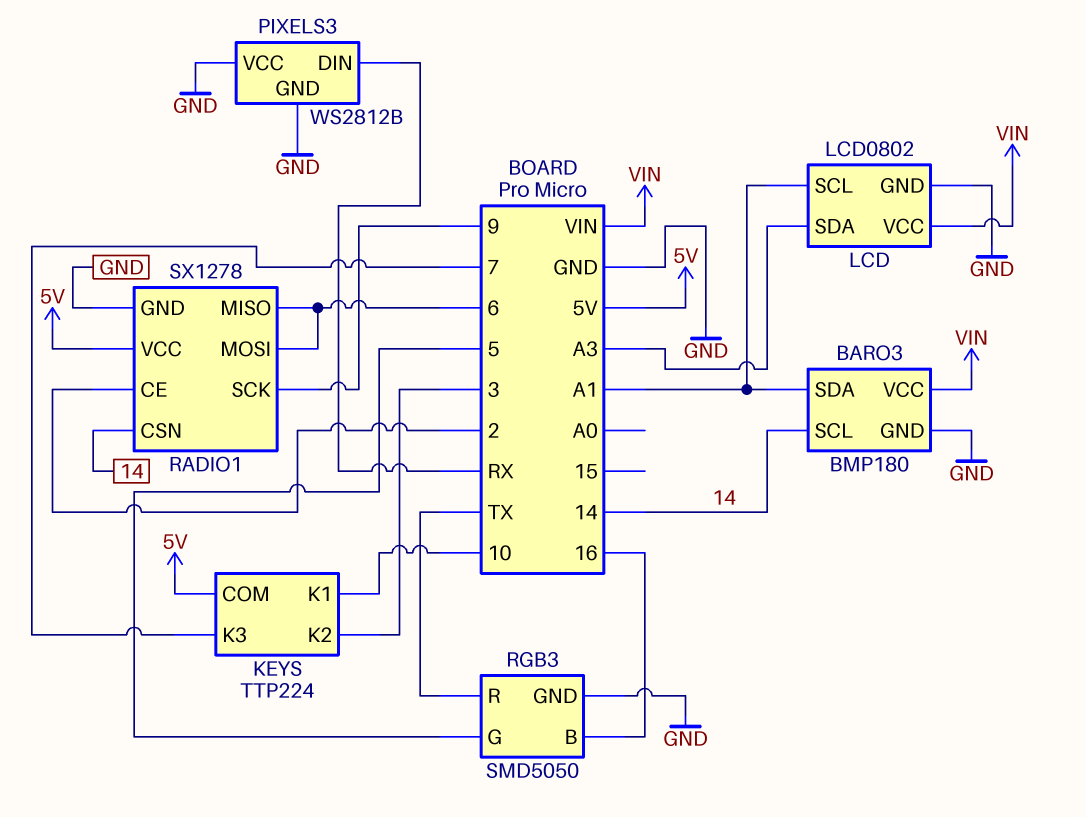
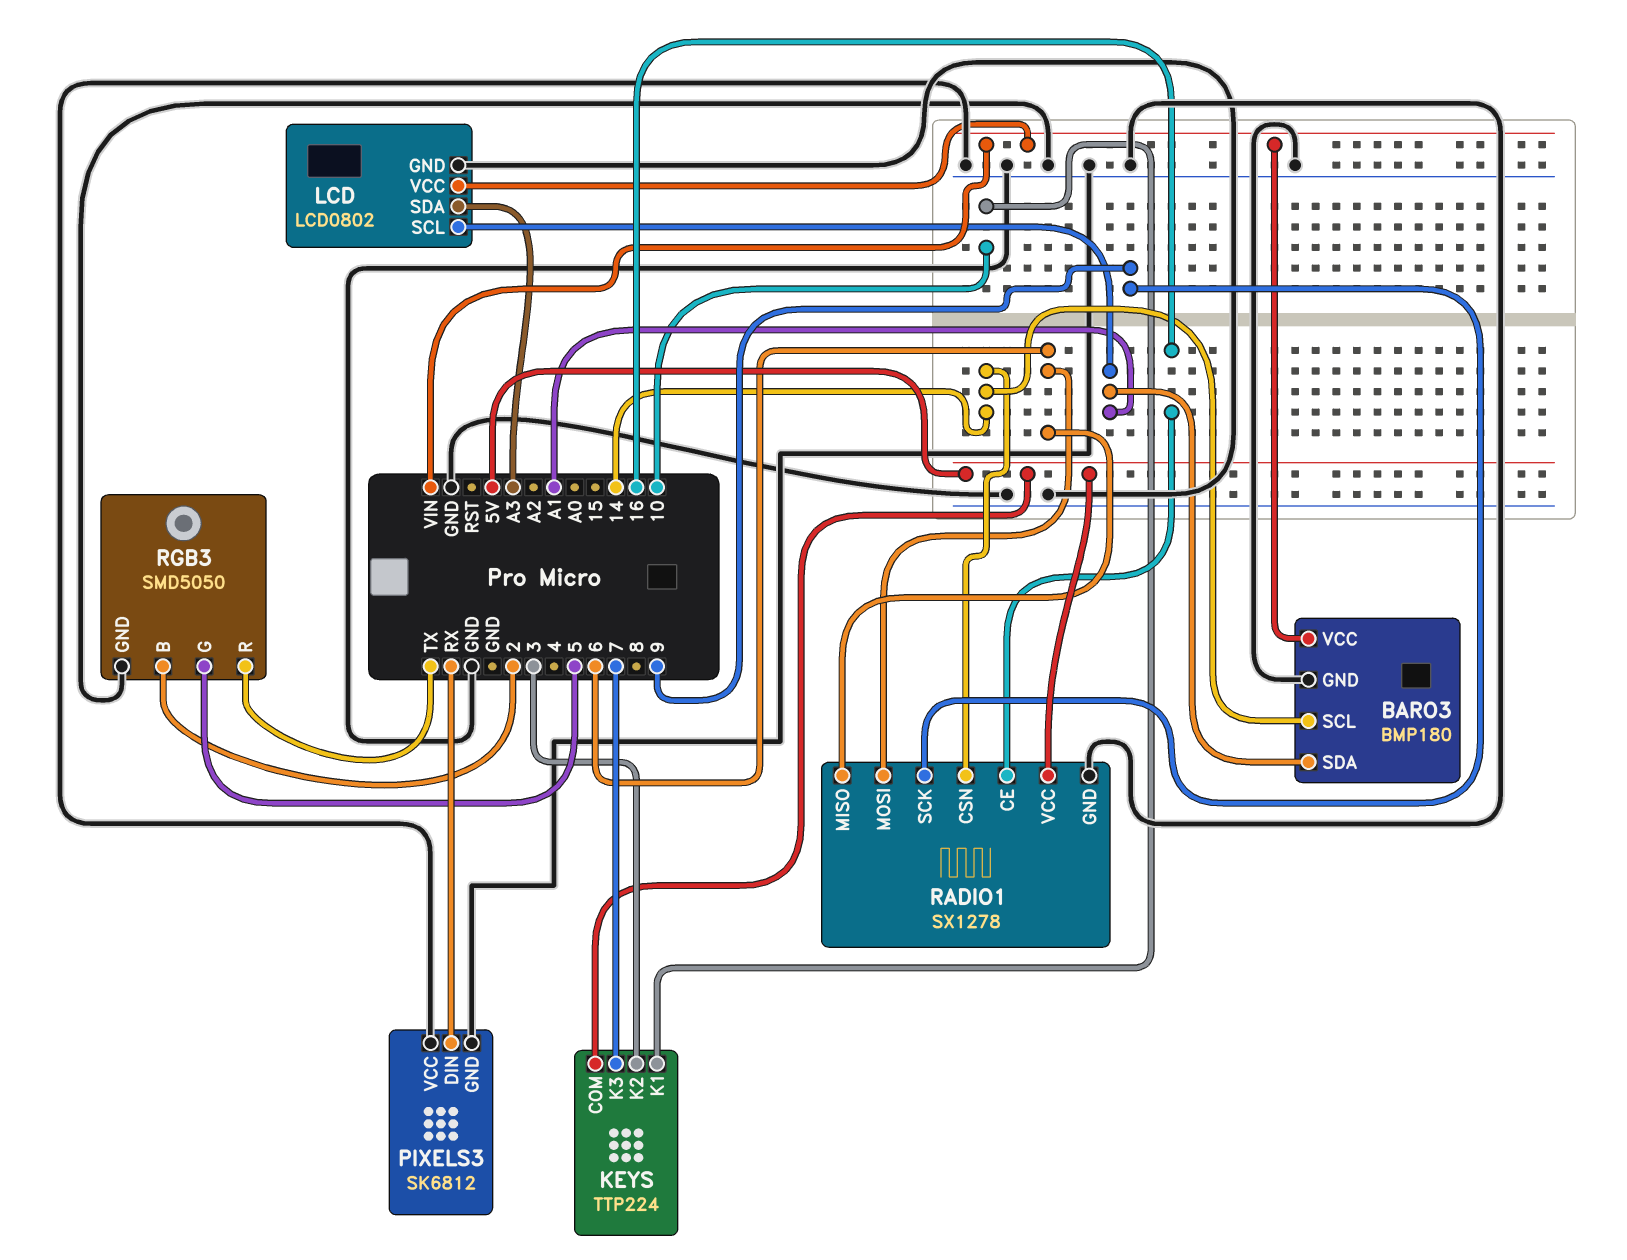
PIXELS3: WS2812B -> SK6812
RADIO1 pin CE: 2 -> 16
RGB3 pin B: 16 -> 2

